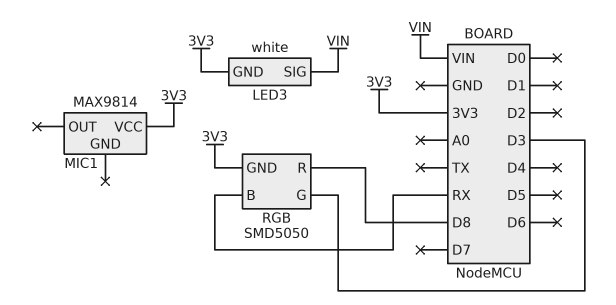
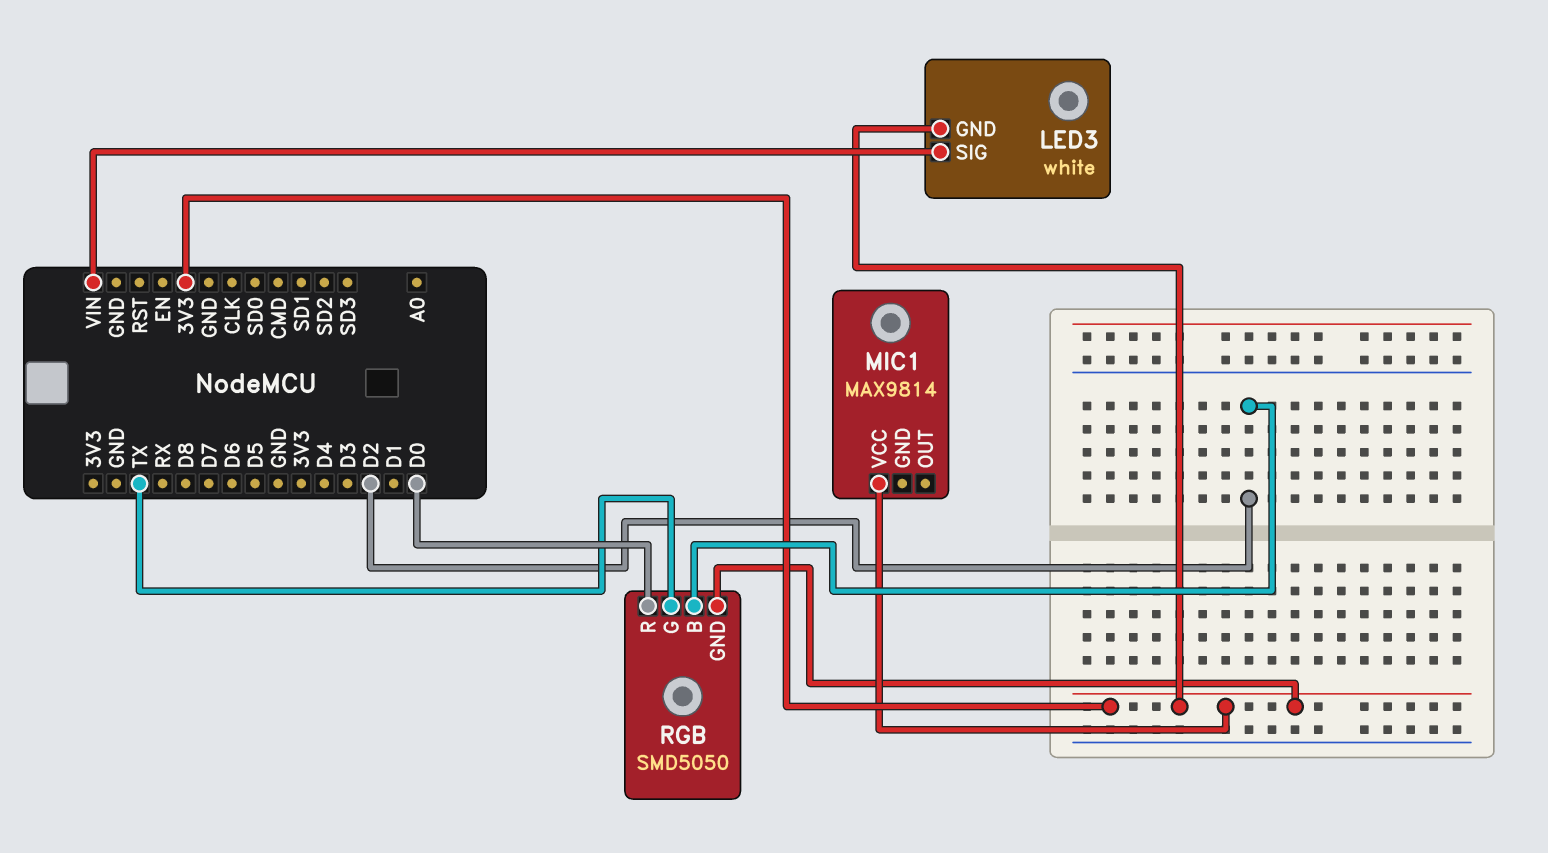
RGB pin B: RX -> D2
RGB pin G: D3 -> TX
RGB pin R: D8 -> D0

